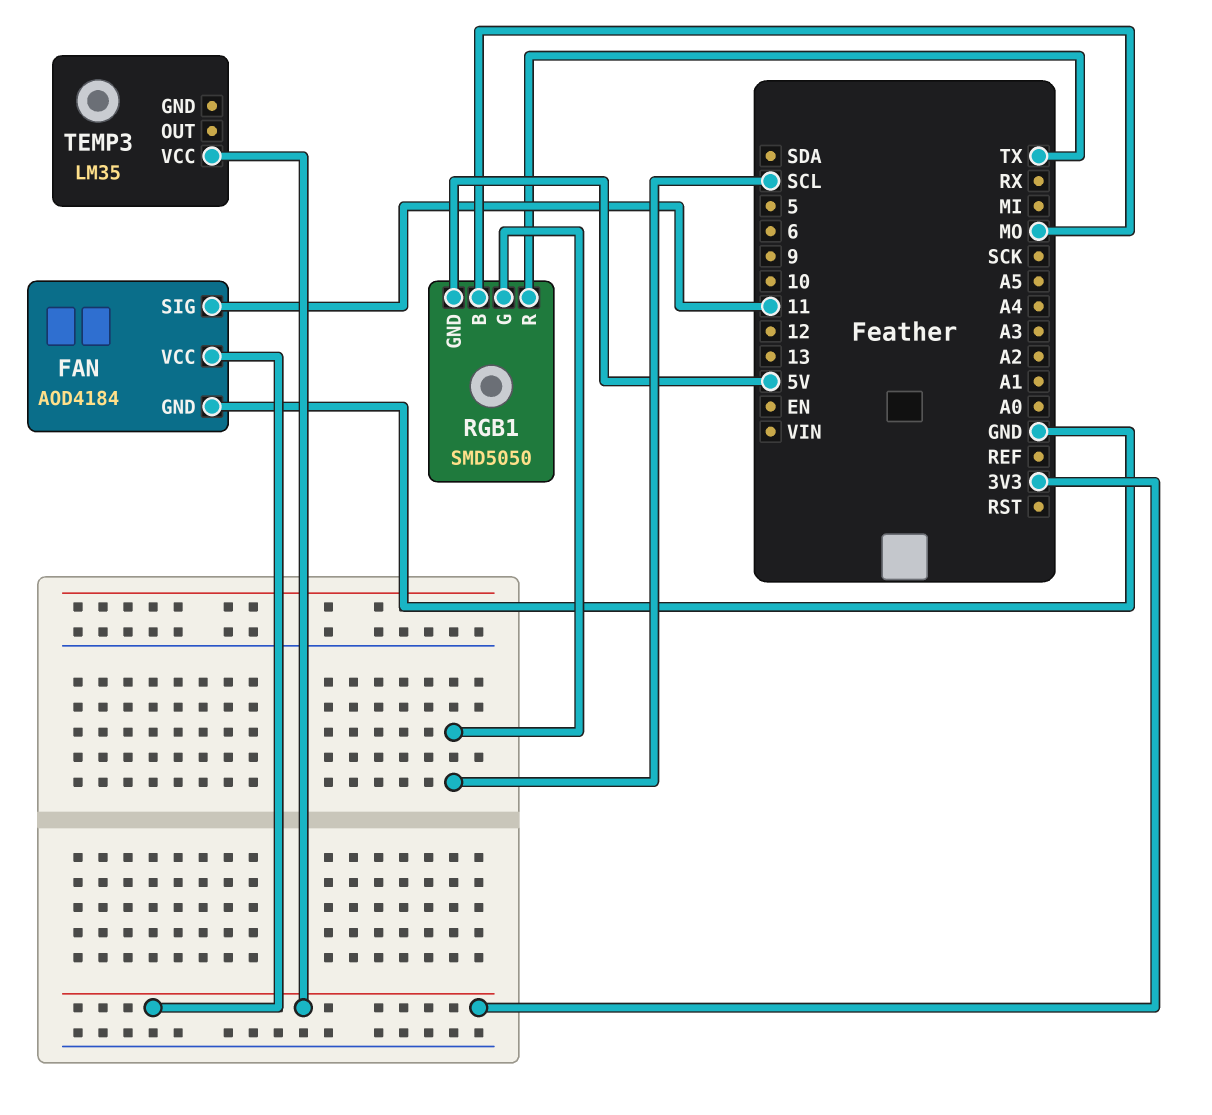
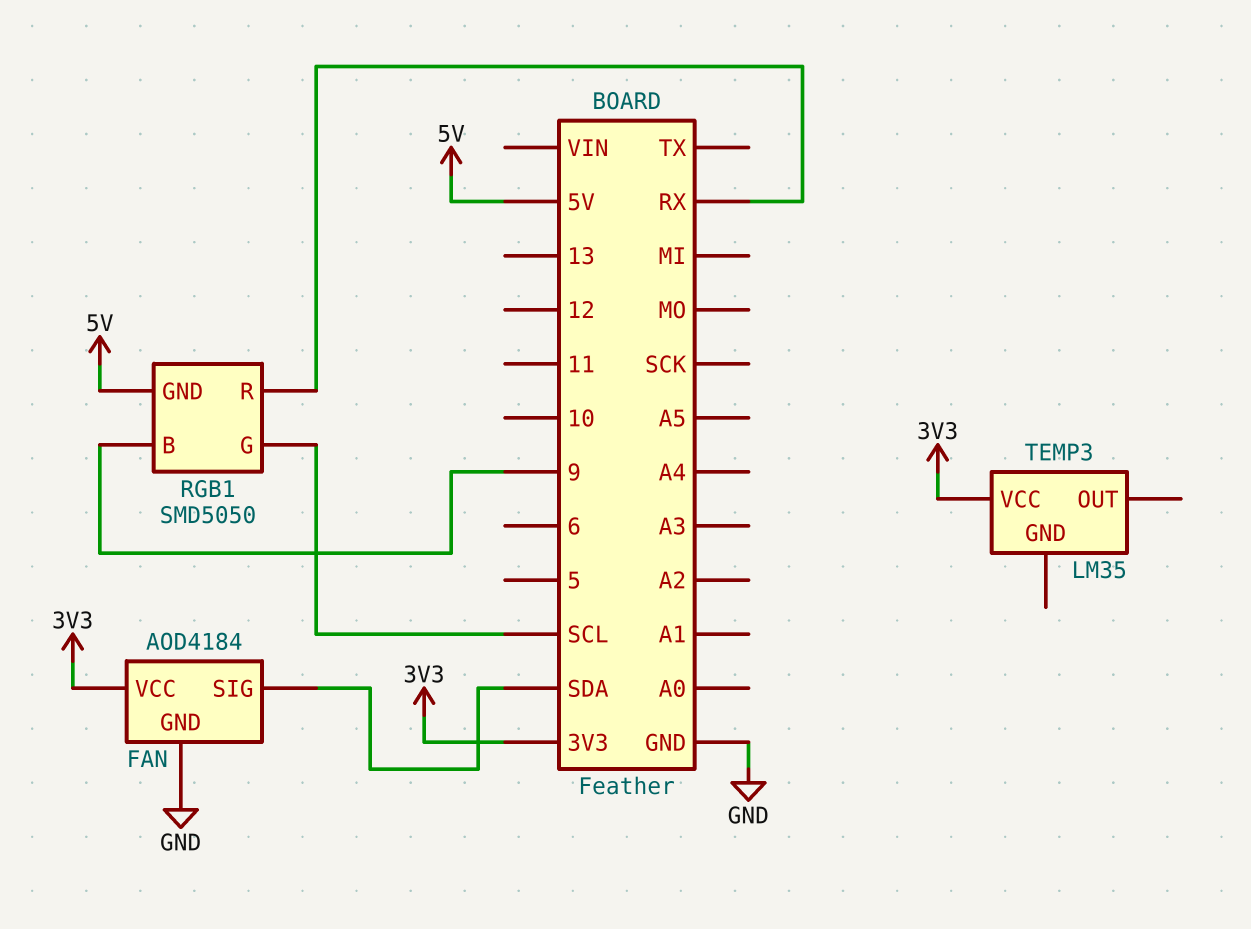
FAN pin SIG: 11 -> SDA
RGB1 pin B: MO -> 9
RGB1 pin R: TX -> RX

